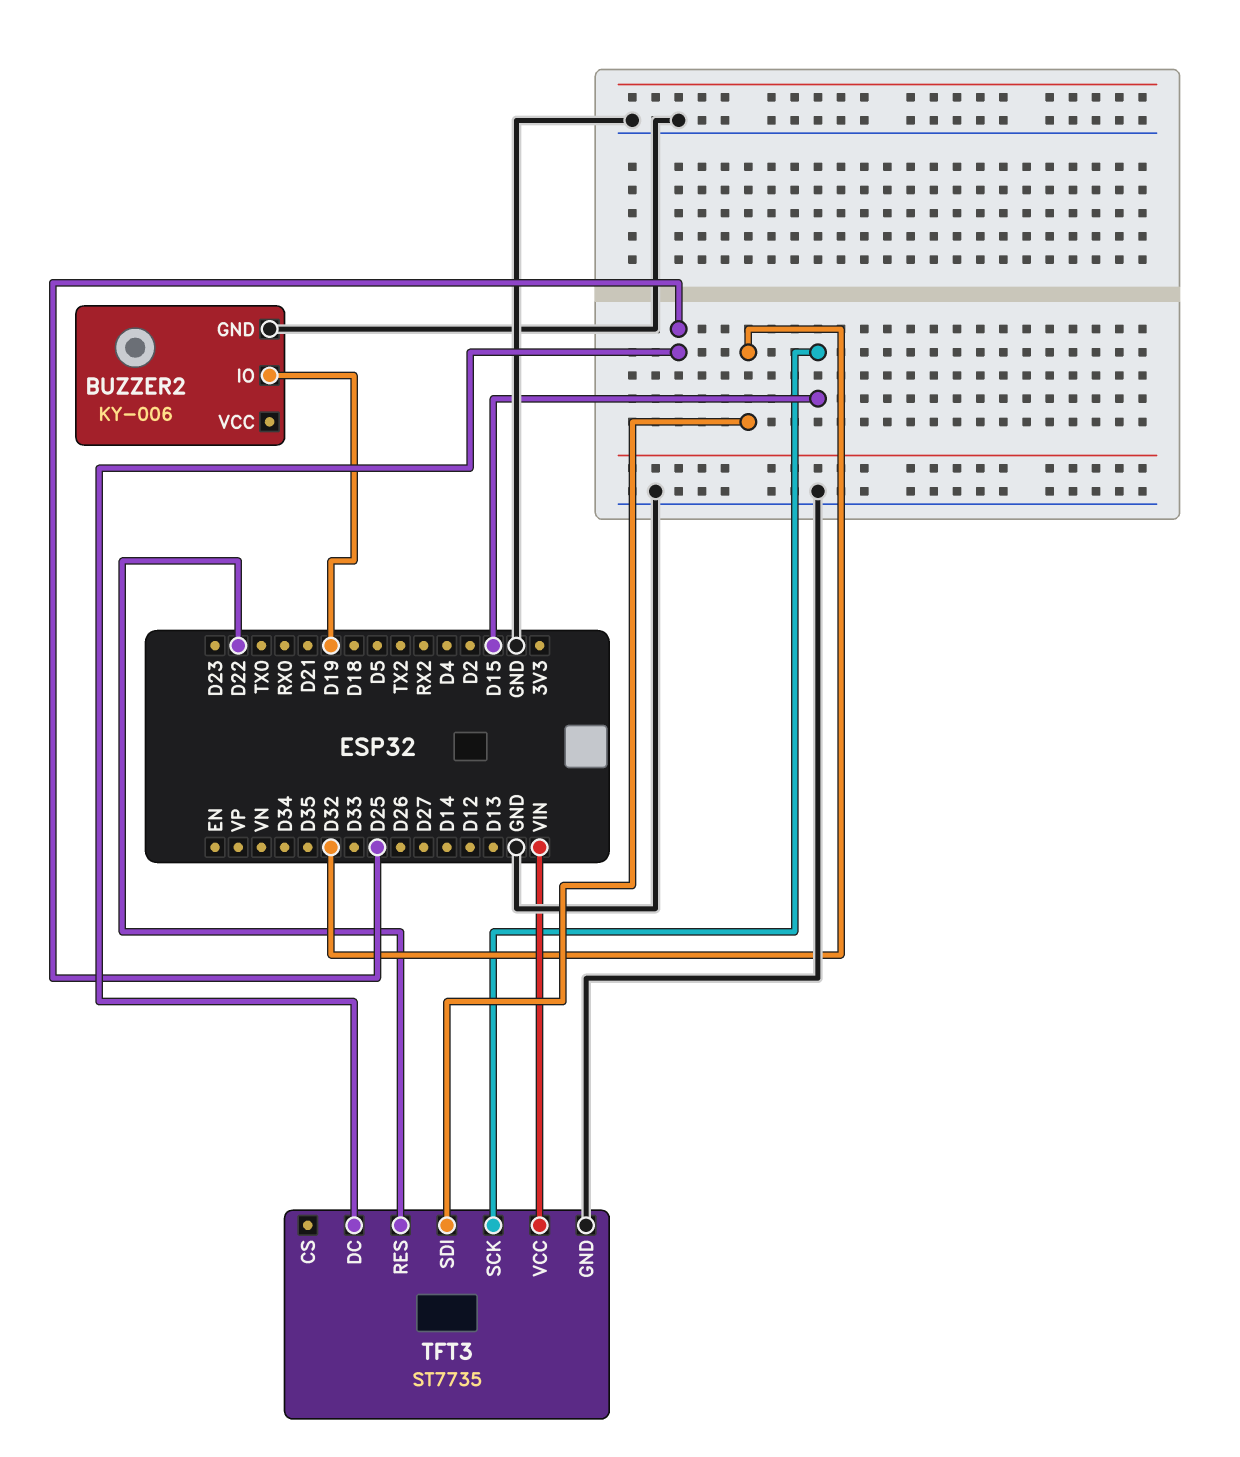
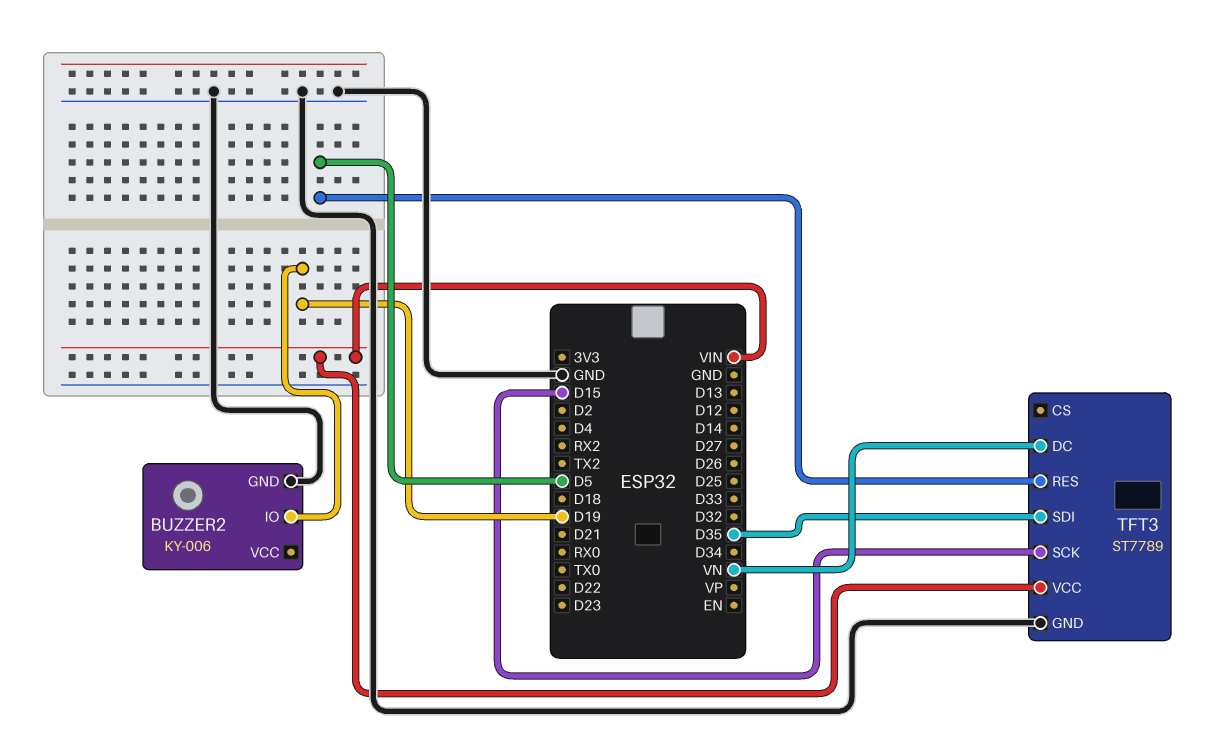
TFT3: ST7735 -> ST7789
TFT3 pin DC: D25 -> VN
TFT3 pin RES: D22 -> D5
TFT3 pin SDI: D32 -> D35

